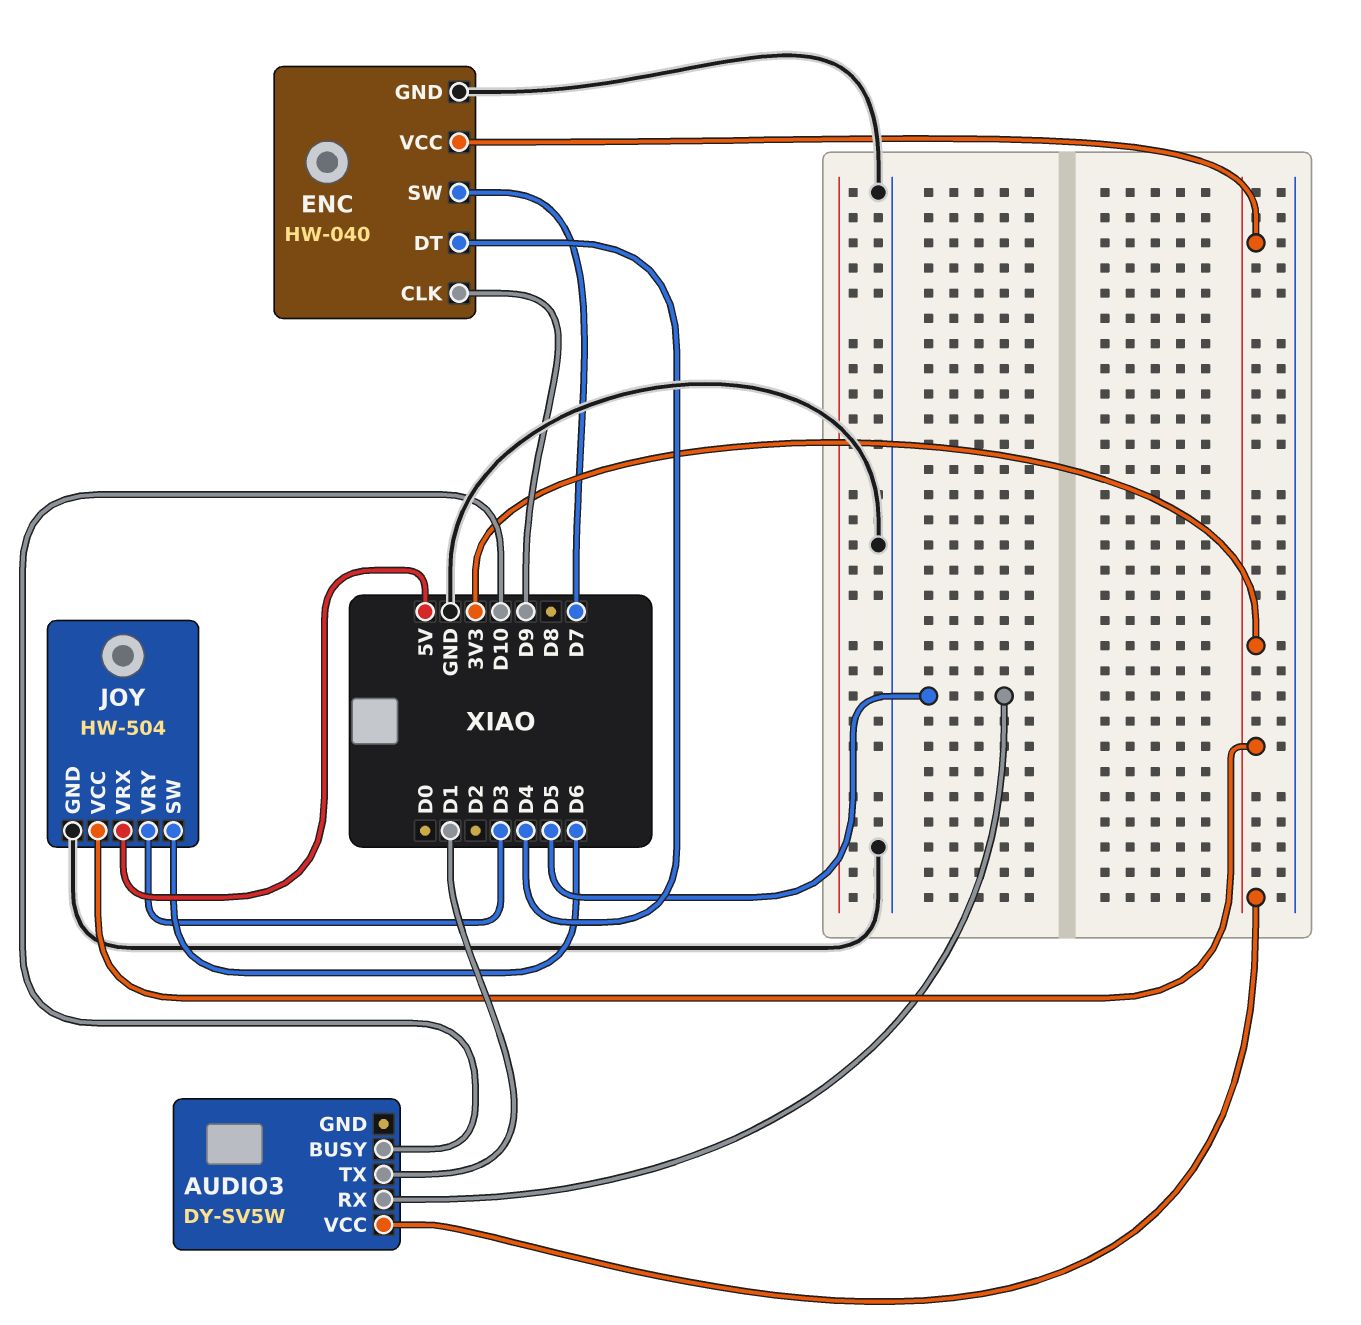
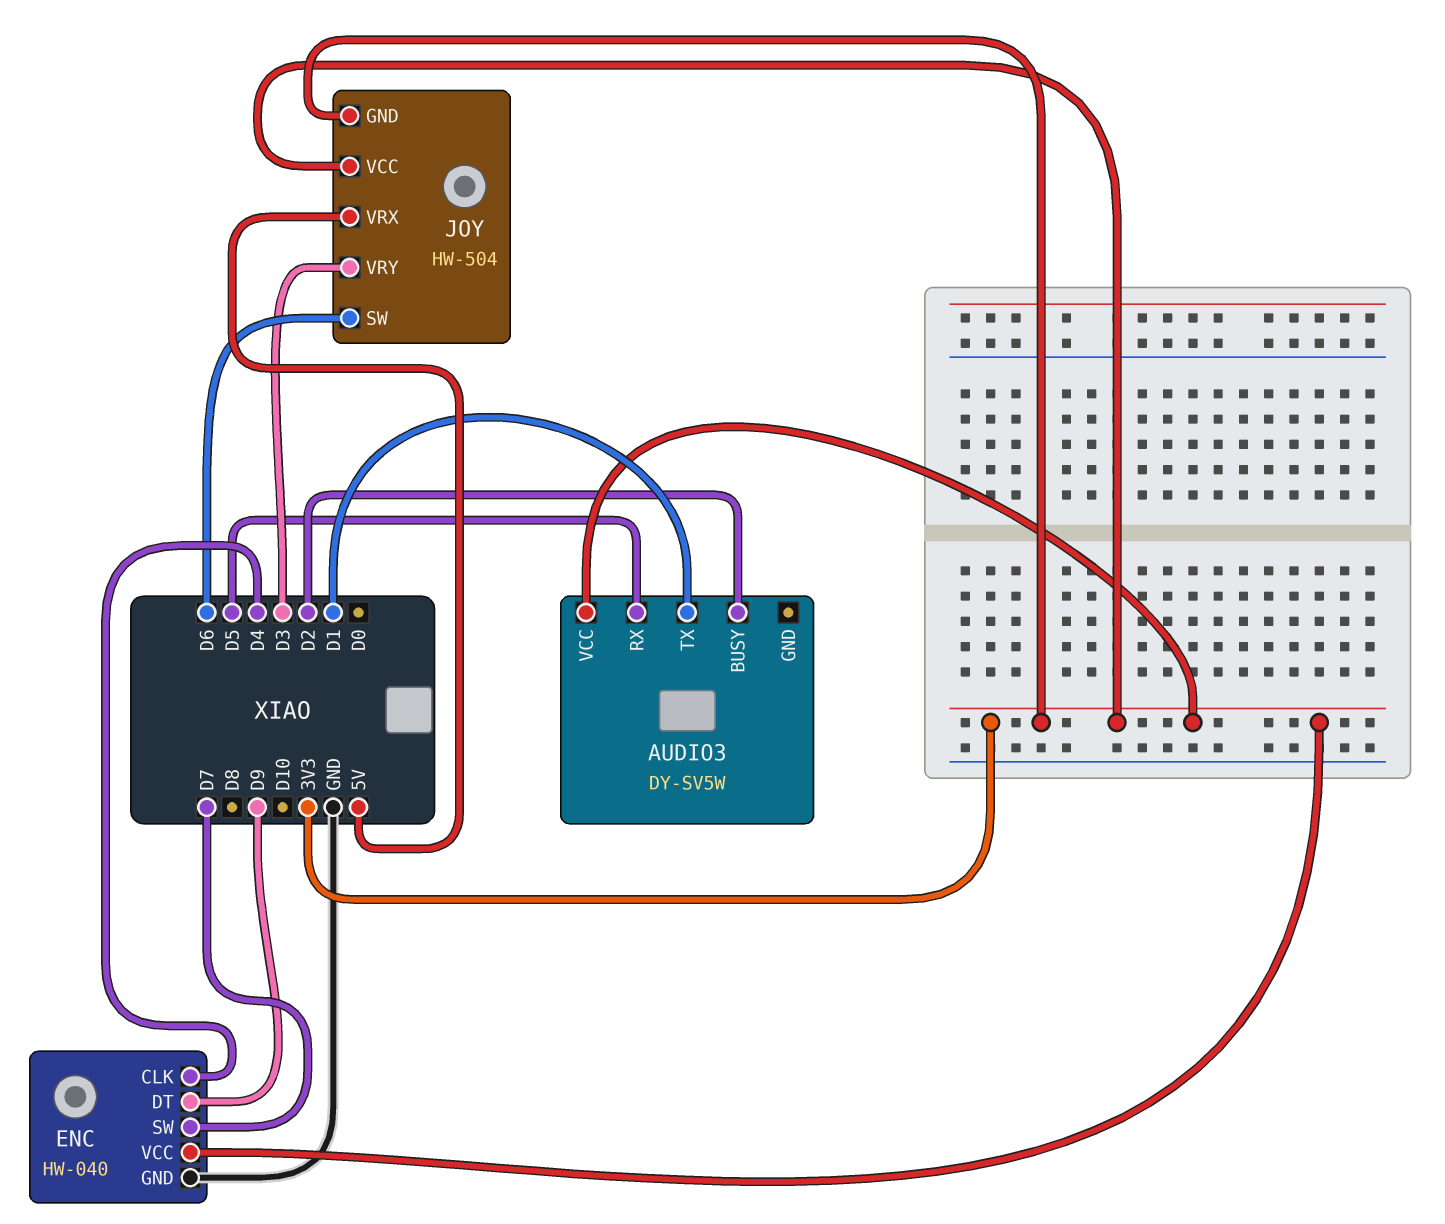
AUDIO3 pin BUSY: D10 -> D2
ENC pin CLK: D9 -> D4
ENC pin DT: D4 -> D9
JOY pin GND: GND -> 3V3

